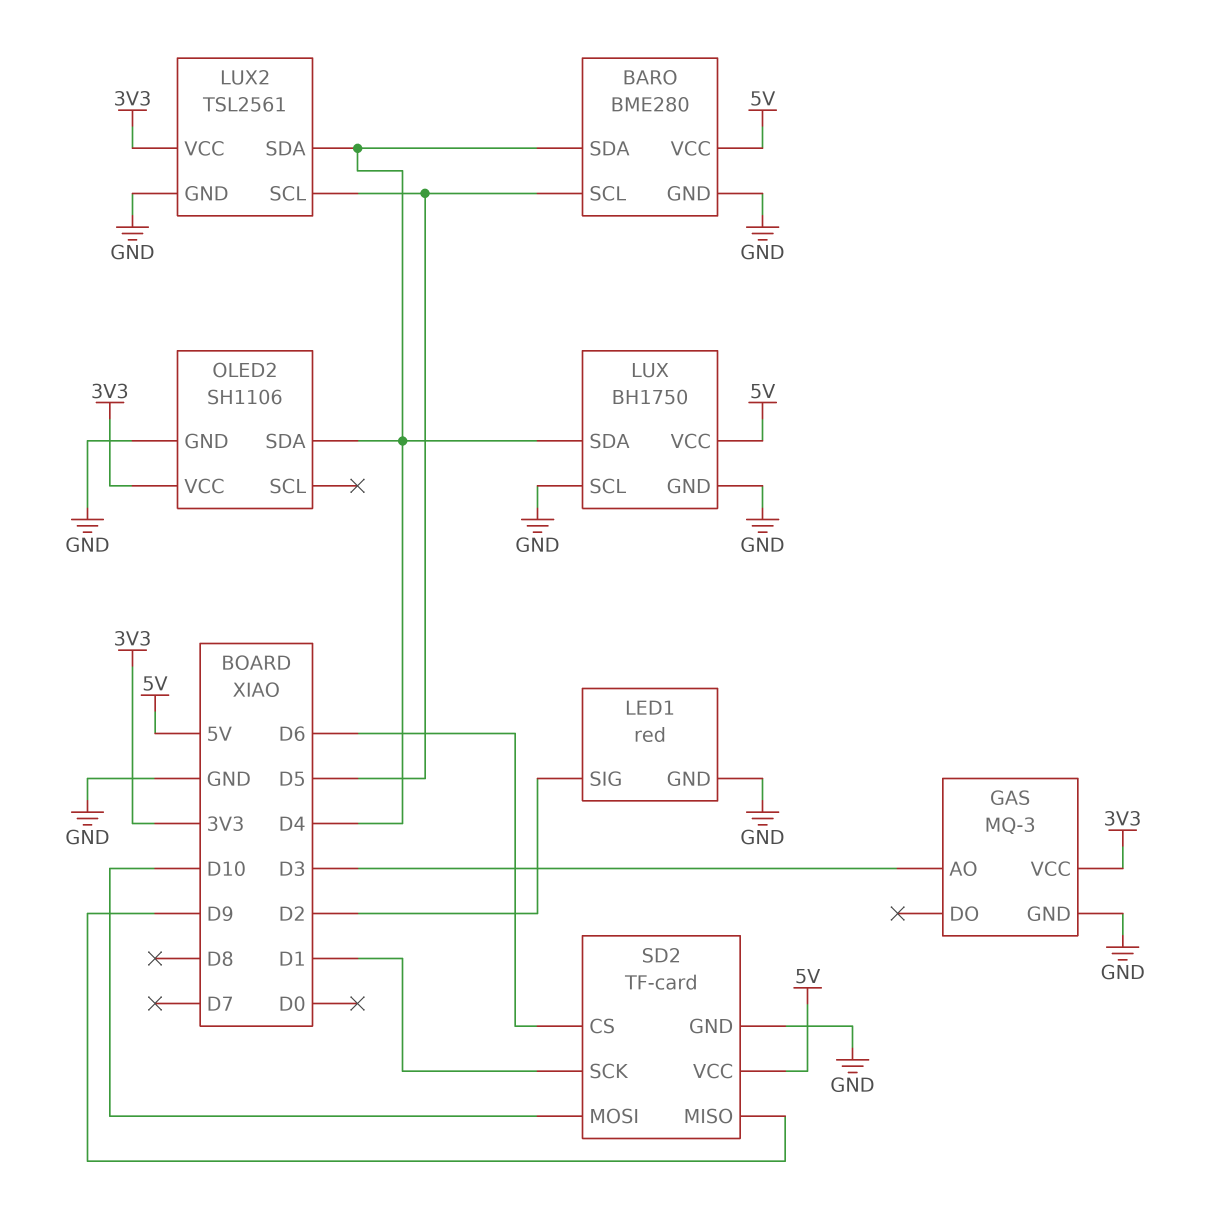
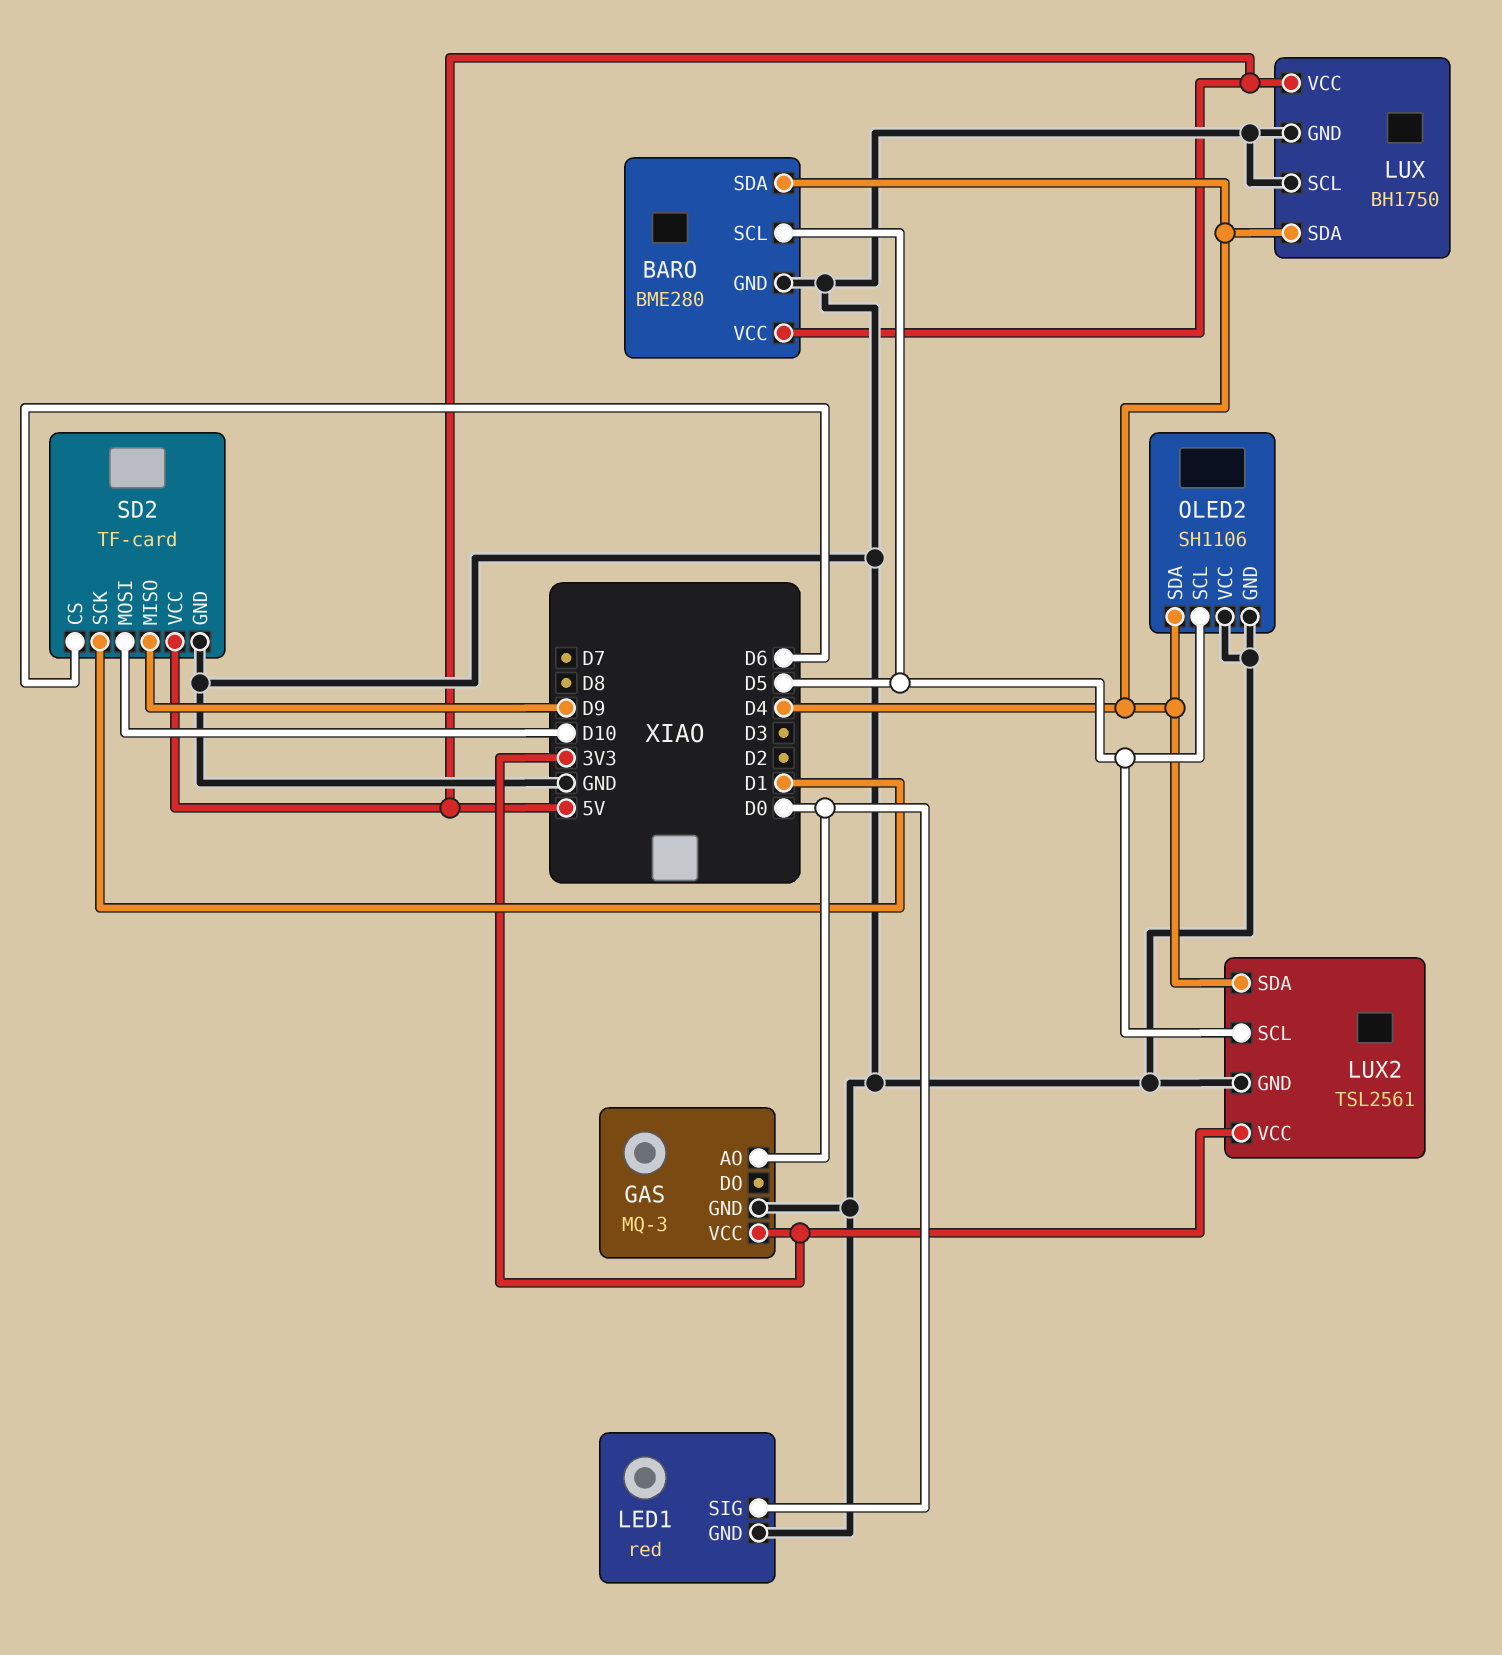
GAS pin AO: D3 -> D0
LED1 pin SIG: D2 -> D0
OLED2 pin SCL: none -> D5
OLED2 pin VCC: 3V3 -> GND

